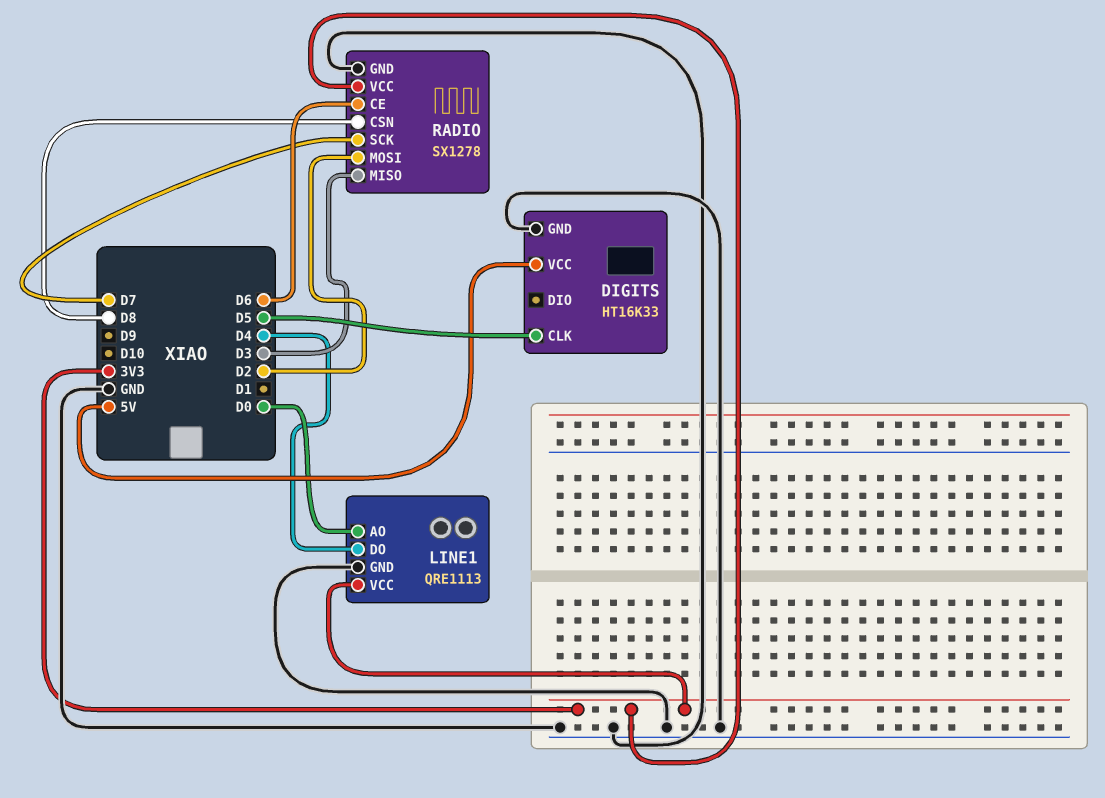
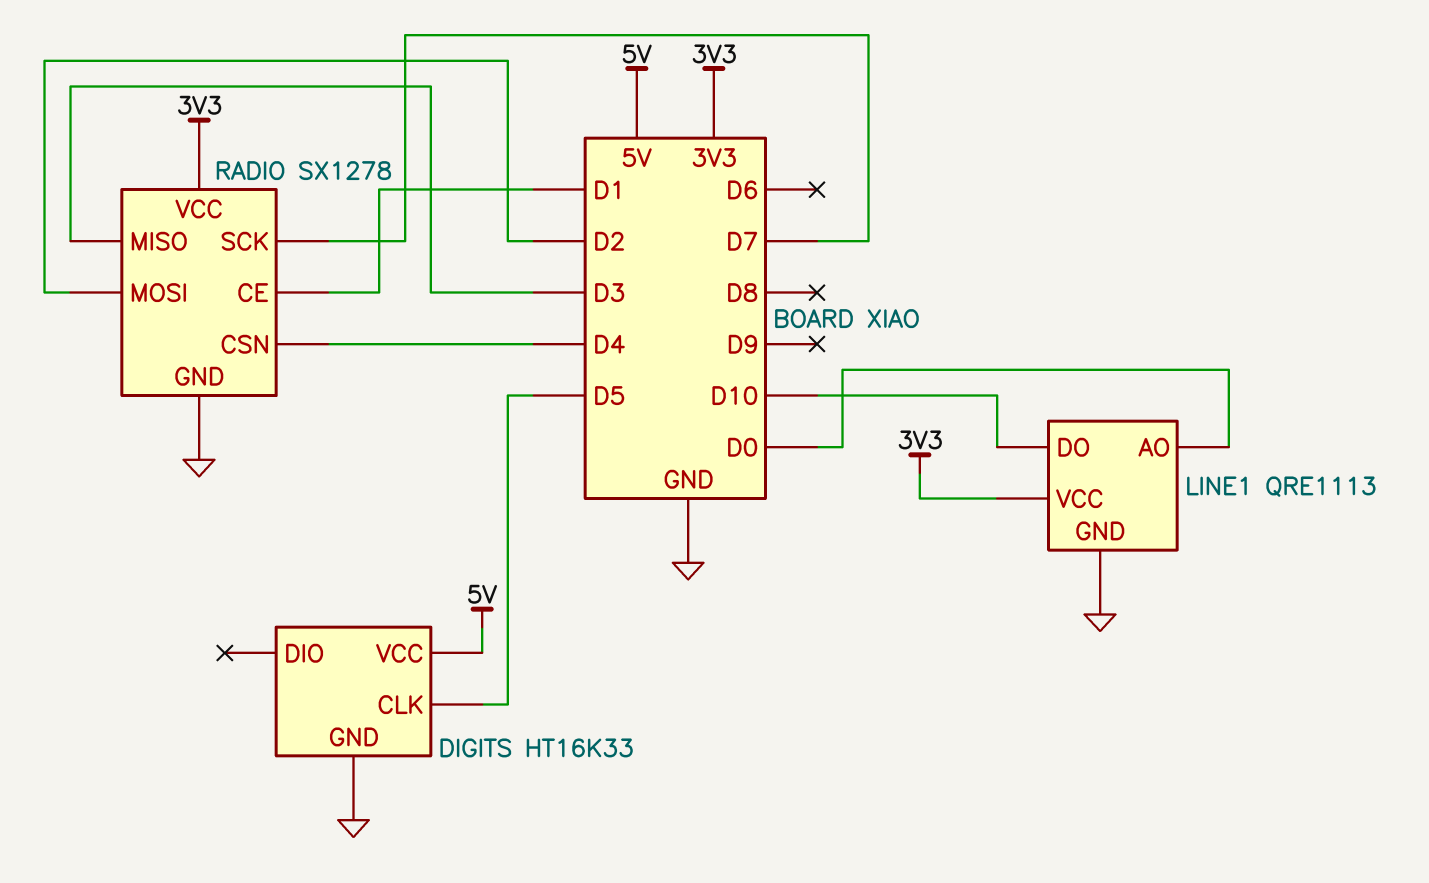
LINE1 pin DO: D4 -> D10
RADIO pin CE: D6 -> D1
RADIO pin CSN: D8 -> D4

